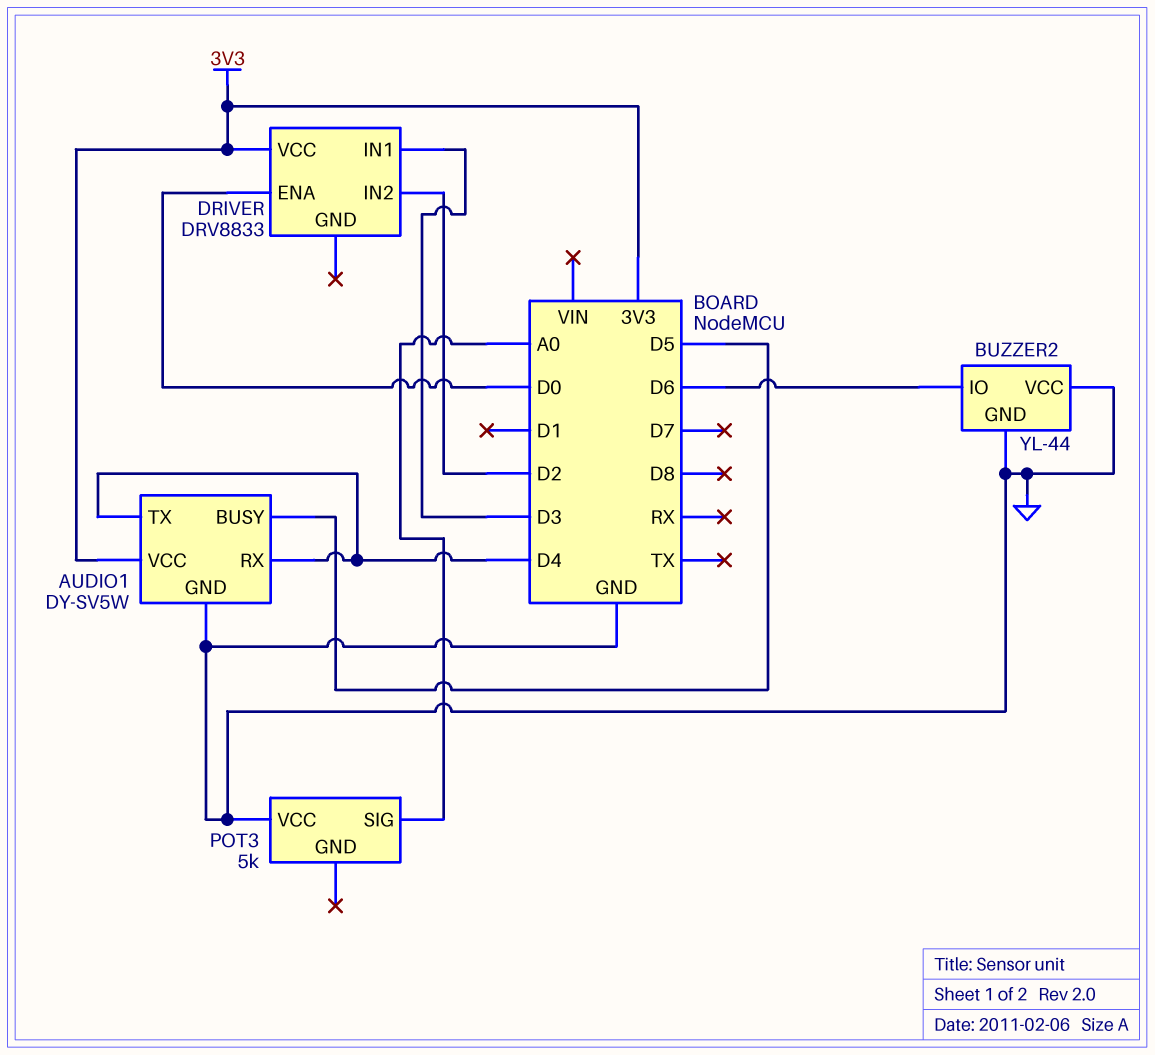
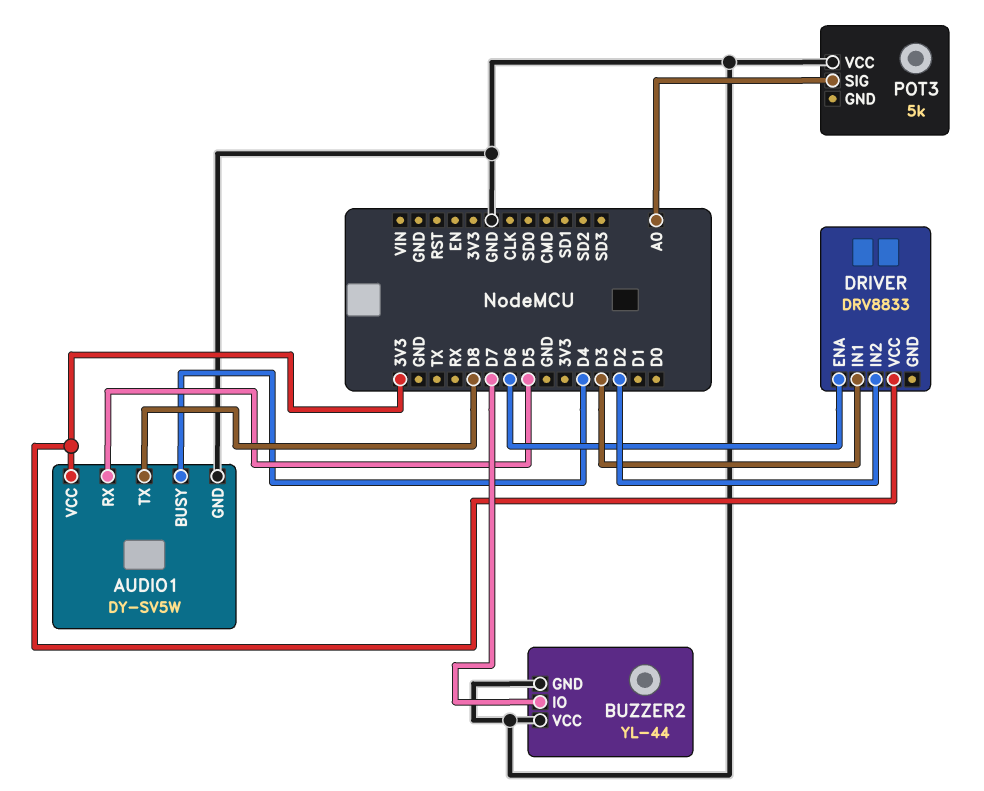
AUDIO1 pin BUSY: D5 -> D4
AUDIO1 pin RX: D4 -> D5
AUDIO1 pin TX: D4 -> D8
BUZZER2 pin IO: D6 -> D7
DRIVER pin ENA: D0 -> D6

